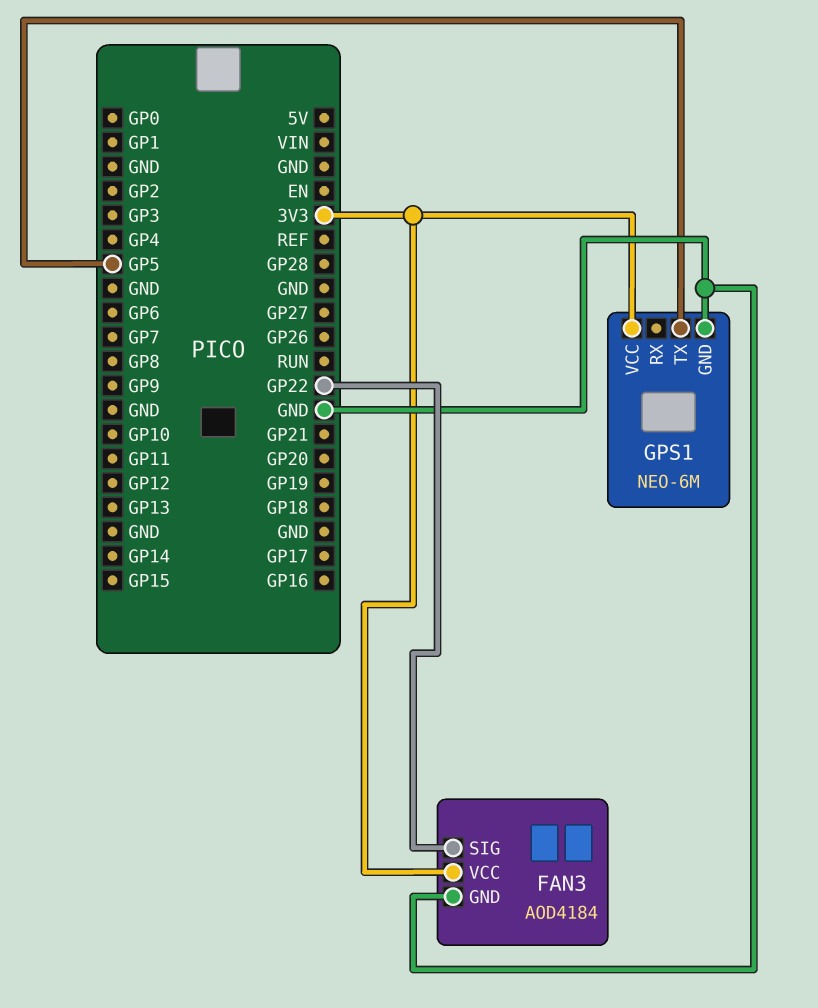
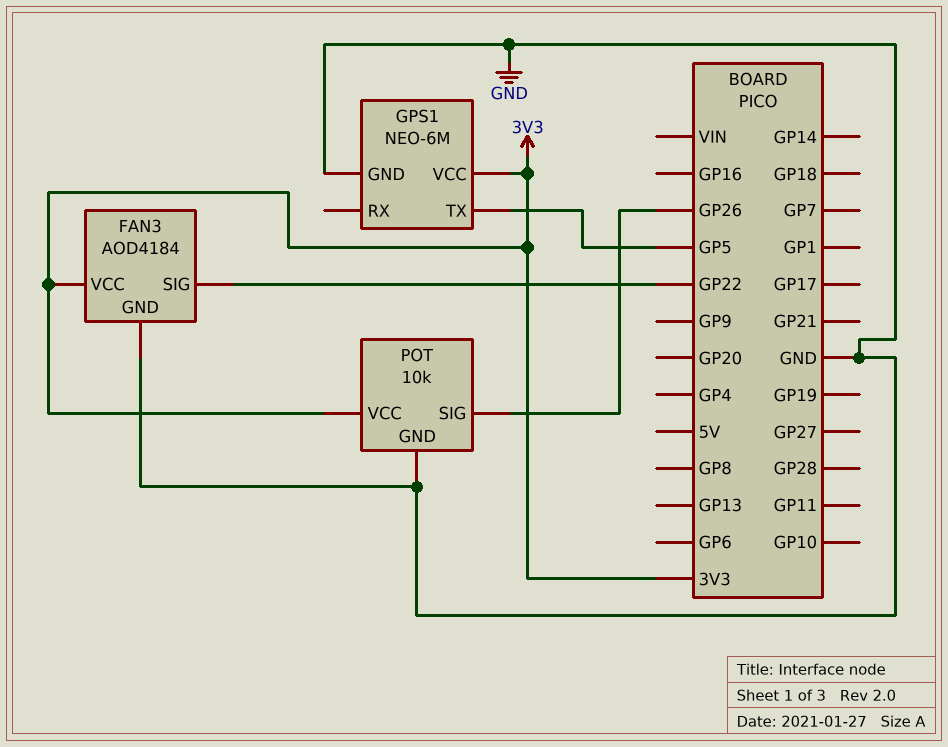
POT: none -> 10k
POT pin GND: none -> GND
POT pin SIG: none -> GP26
POT pin VCC: none -> 3V3

